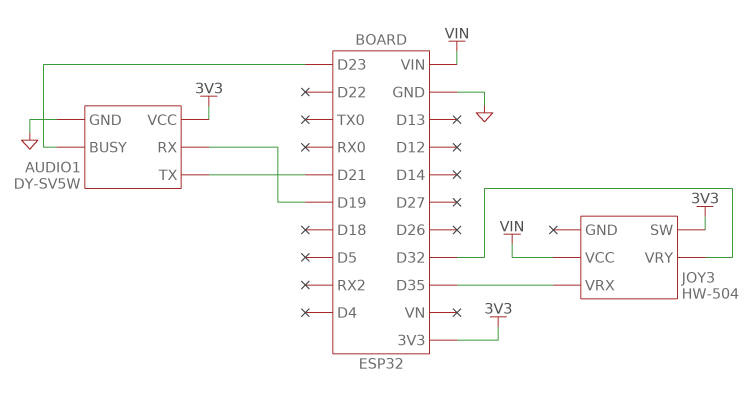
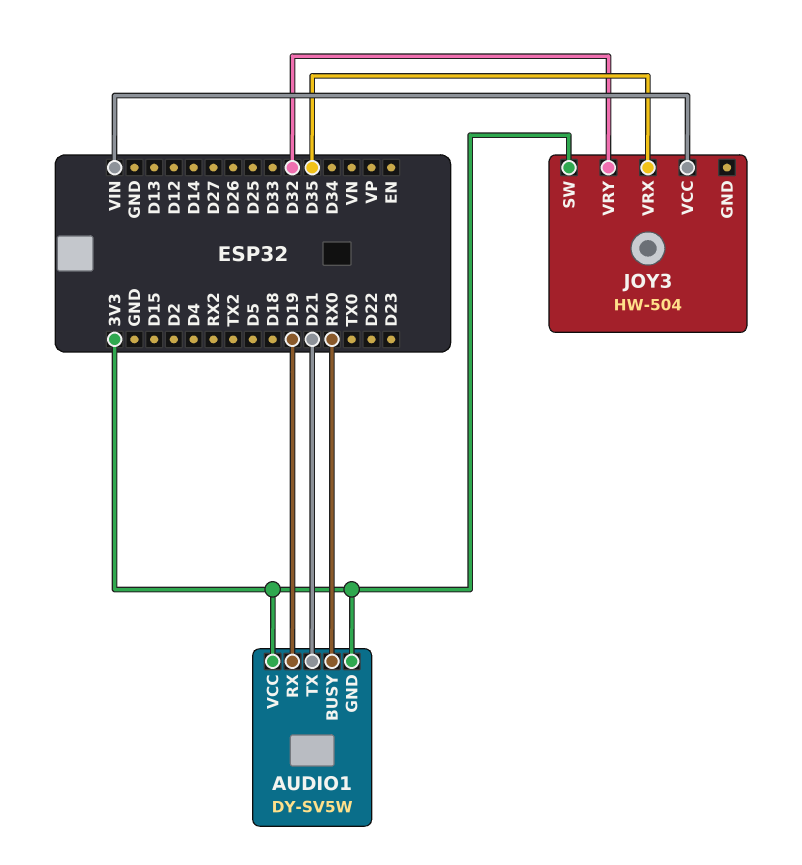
AUDIO1 pin BUSY: D23 -> RX0
AUDIO1 pin GND: GND -> 3V3

